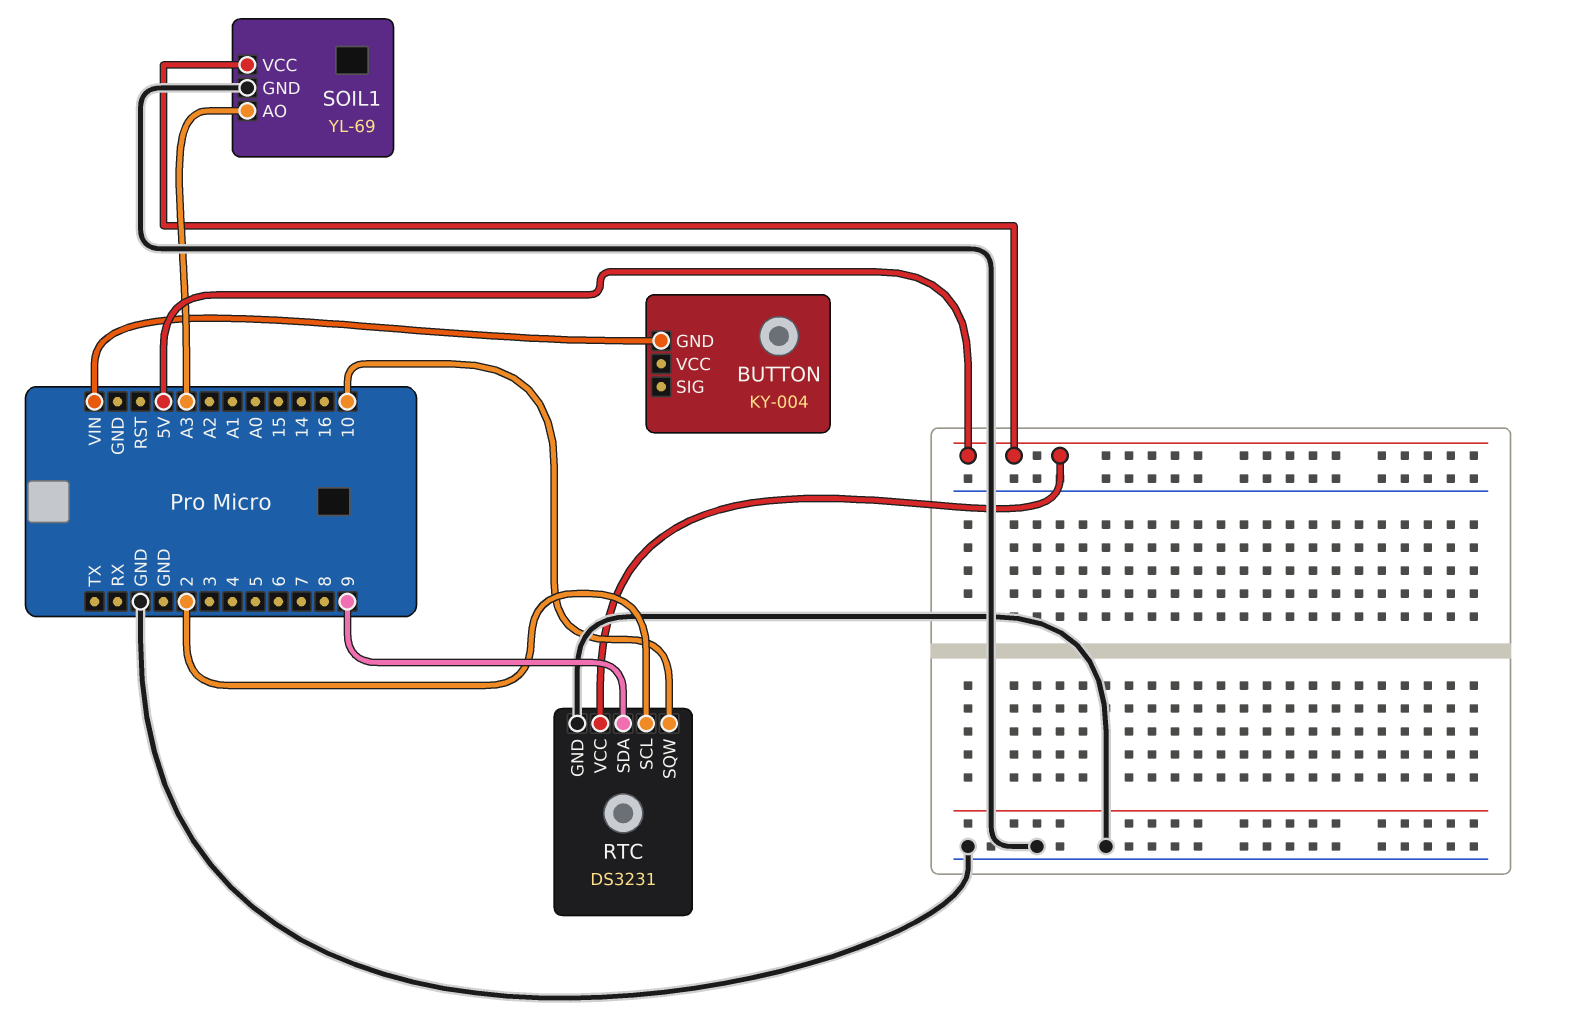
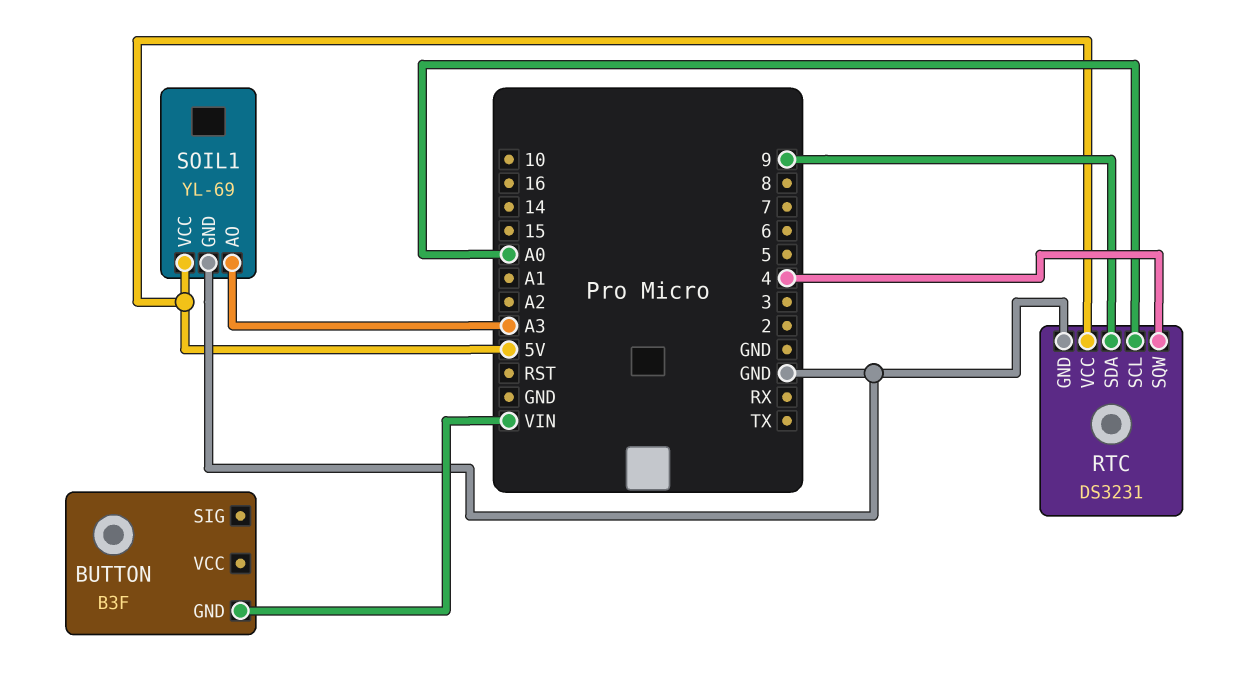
BUTTON: KY-004 -> B3F
RTC pin SCL: 2 -> A0
RTC pin SQW: 10 -> 4

